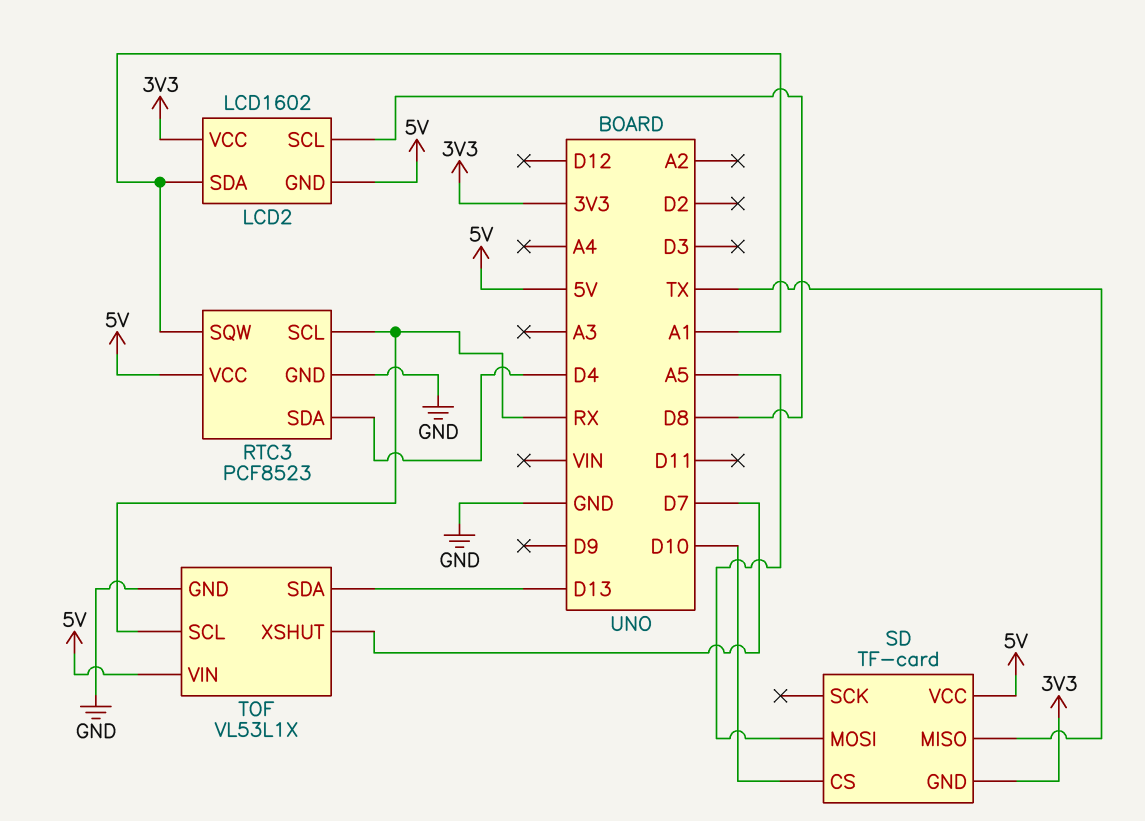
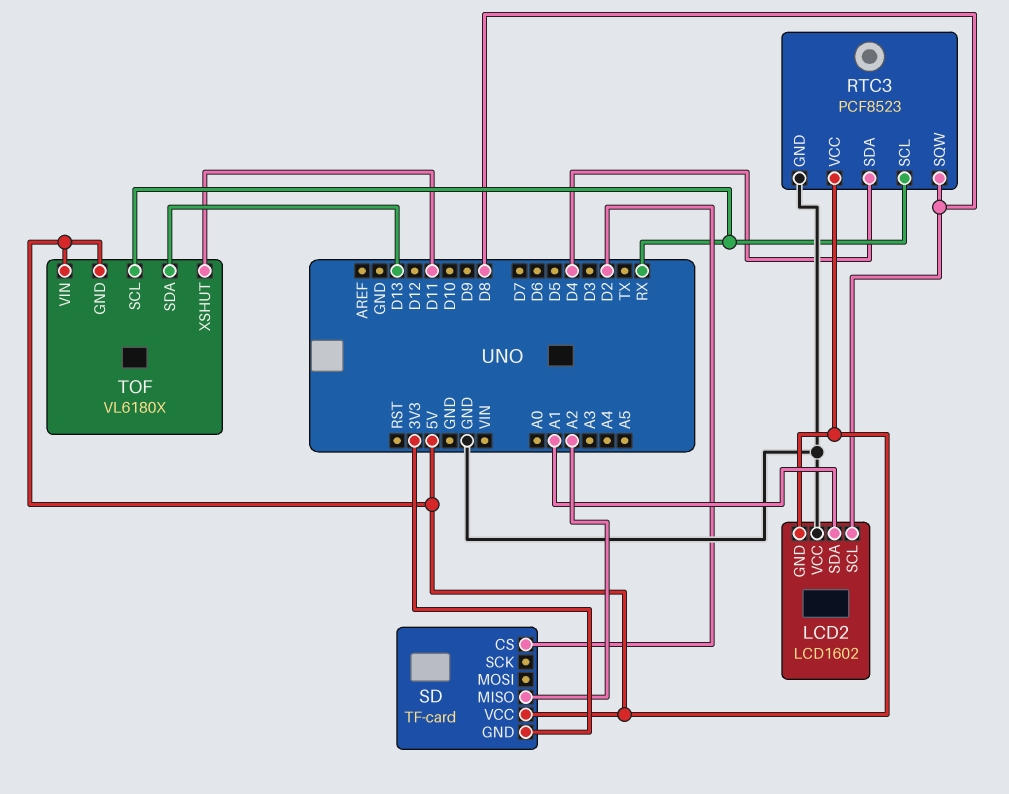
LCD2 pin VCC: 3V3 -> GND
RTC3 pin SQW: A1 -> D8
SD pin CS: D10 -> D2
SD pin MISO: TX -> A2
SD pin MOSI: A5 -> none
TOF: VL53L1X -> VL6180X
TOF pin GND: GND -> 5V
TOF pin XSHUT: D7 -> D11

